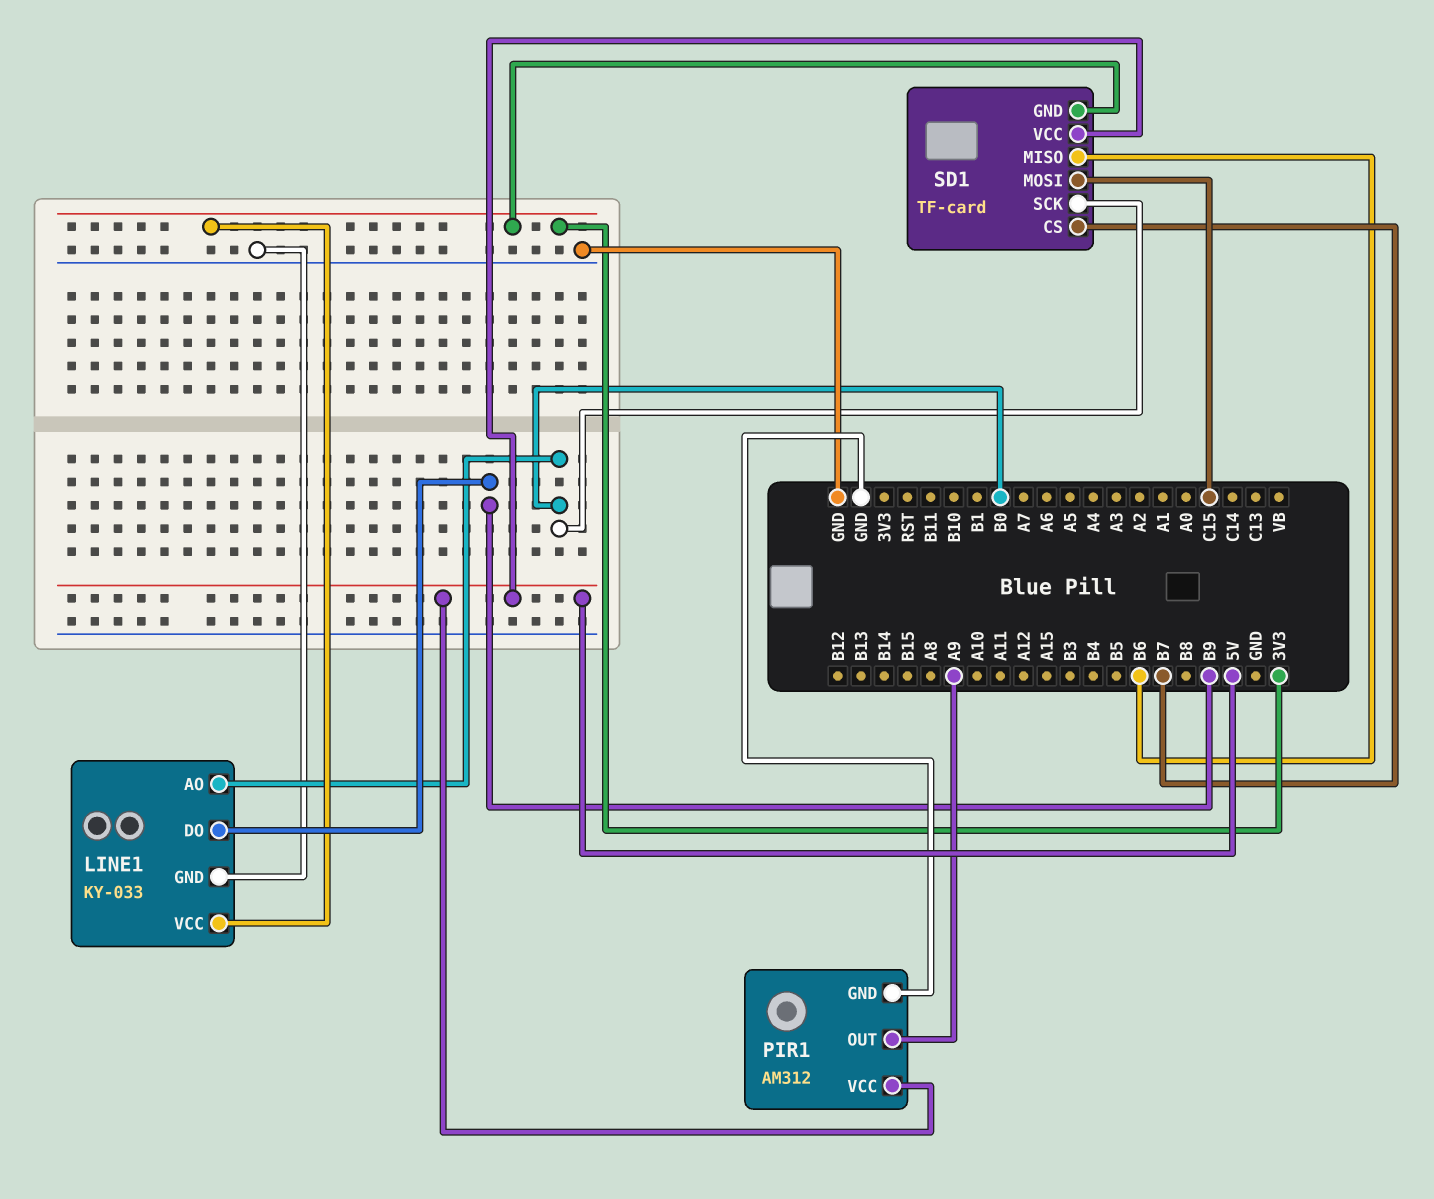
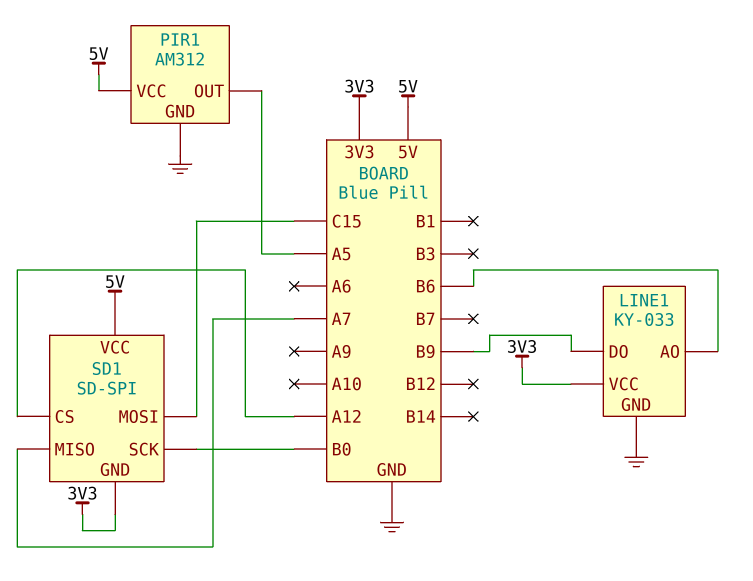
LINE1 pin AO: B0 -> B6
PIR1 pin OUT: A9 -> A5
SD1: TF-card -> SD-SPI
SD1 pin CS: B7 -> A12
SD1 pin MISO: B6 -> A7

